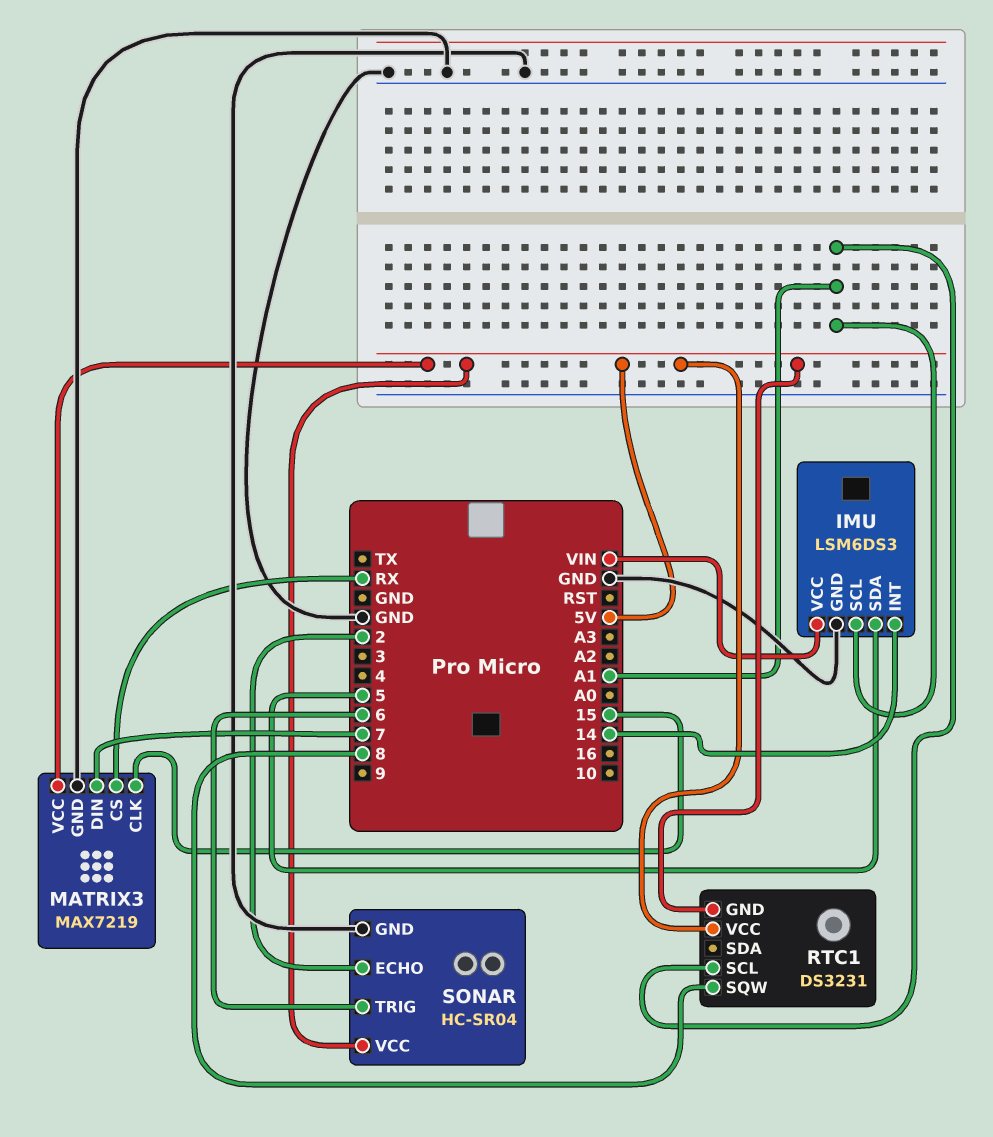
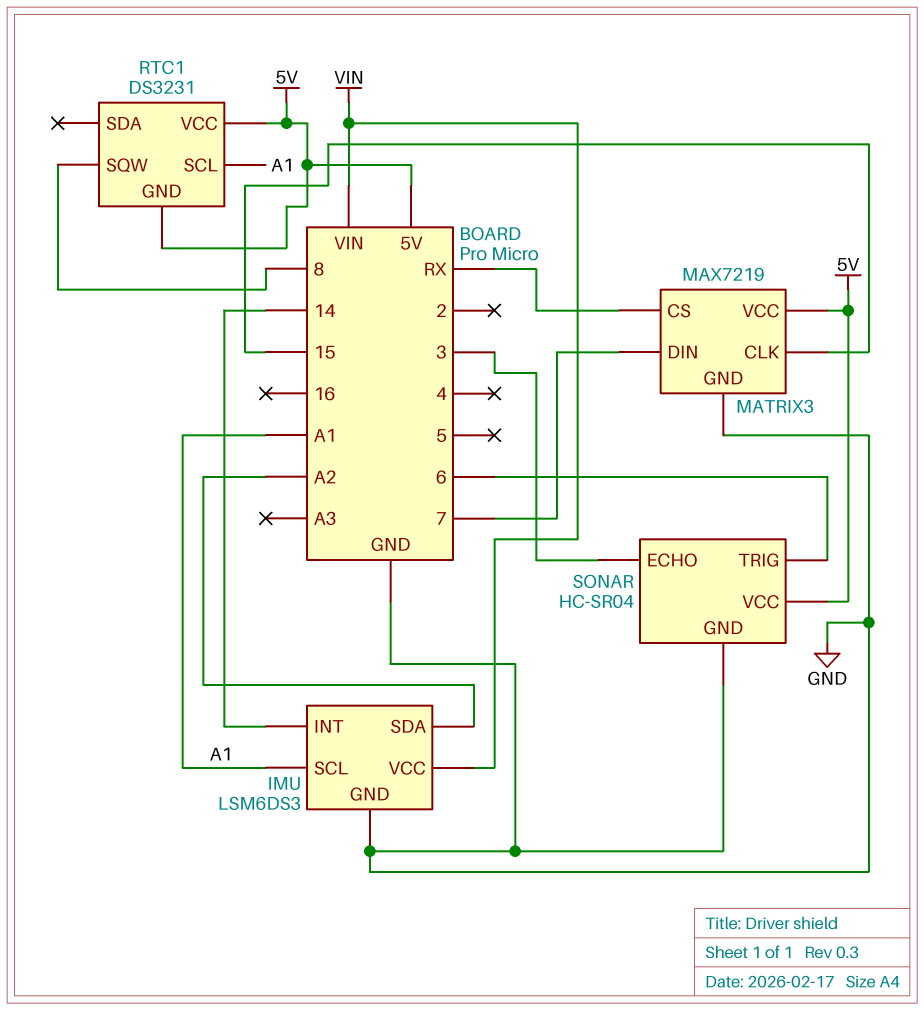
IMU pin SDA: 5 -> A2
SONAR pin ECHO: 2 -> 3

